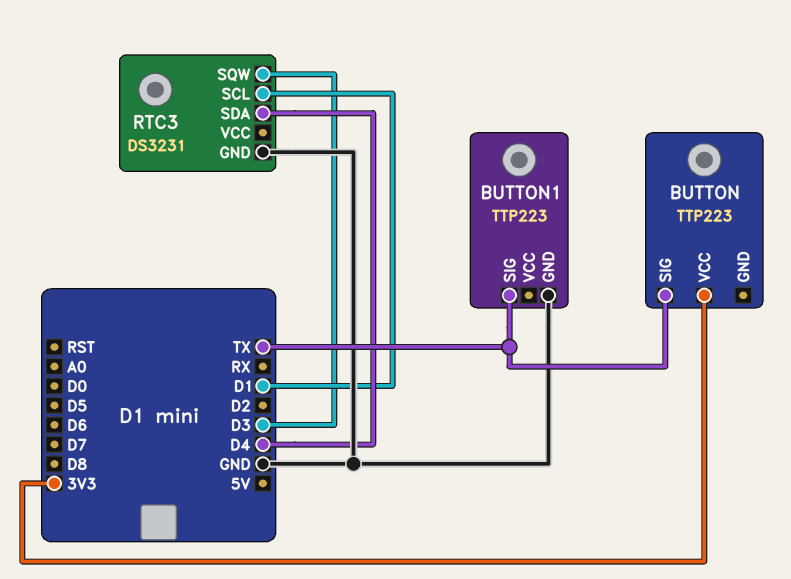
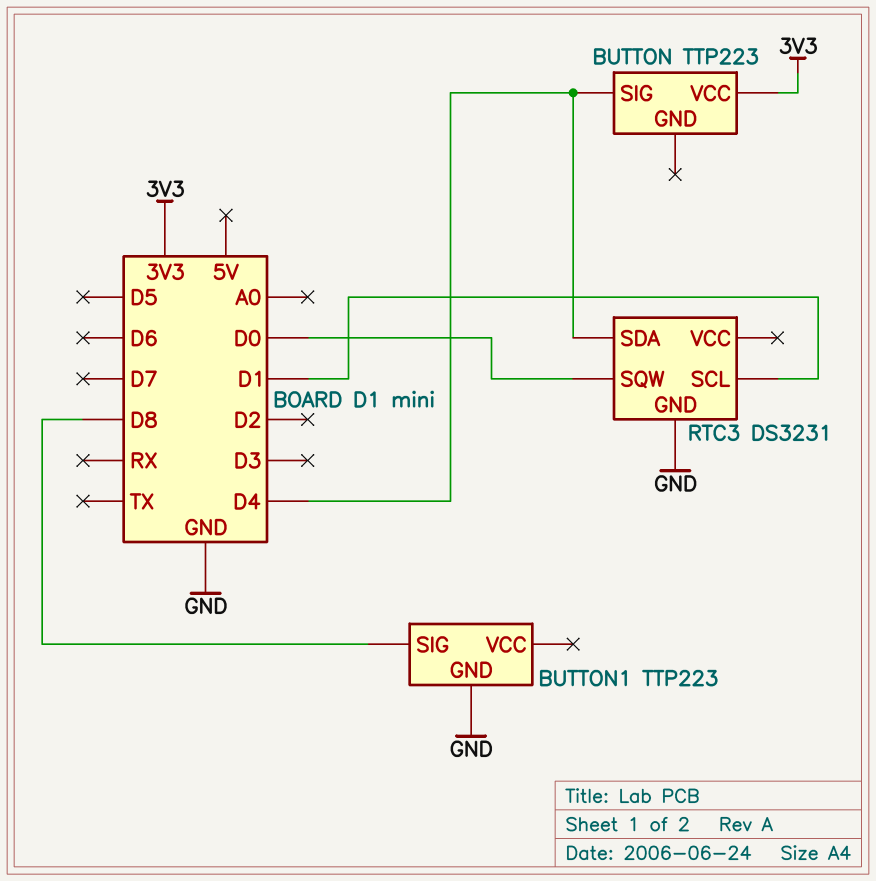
BUTTON pin SIG: TX -> D4
BUTTON1 pin SIG: TX -> D8
RTC3 pin SQW: D3 -> D0

